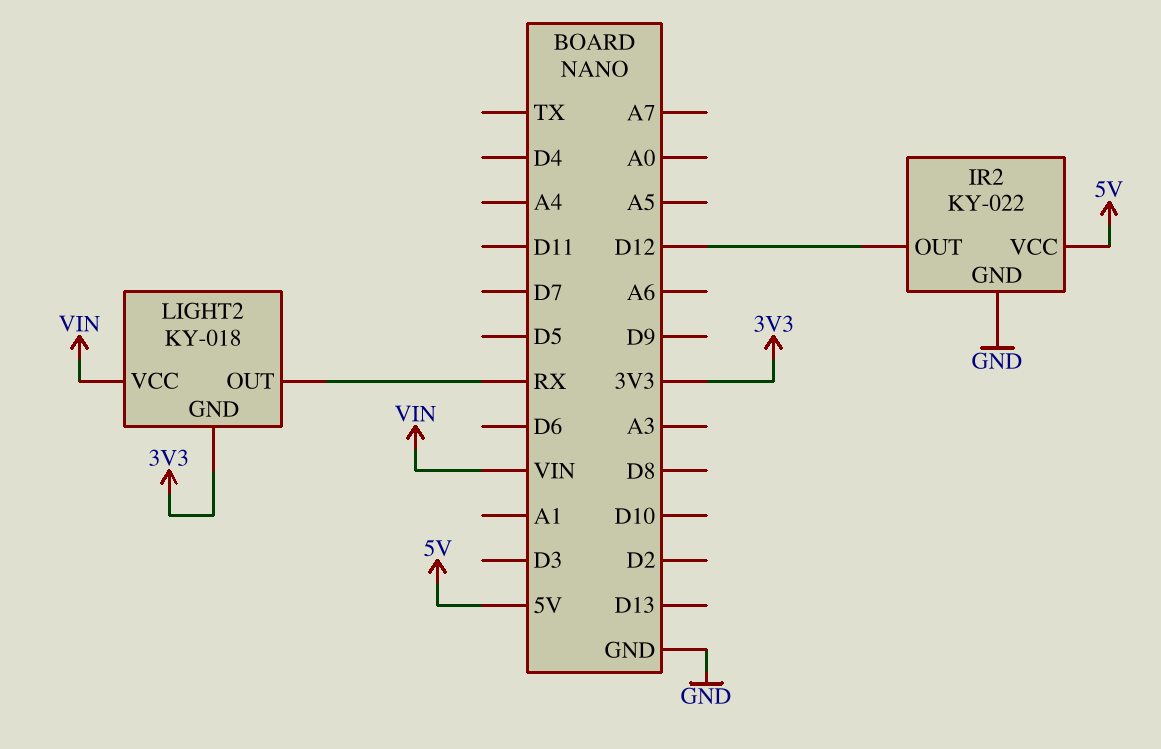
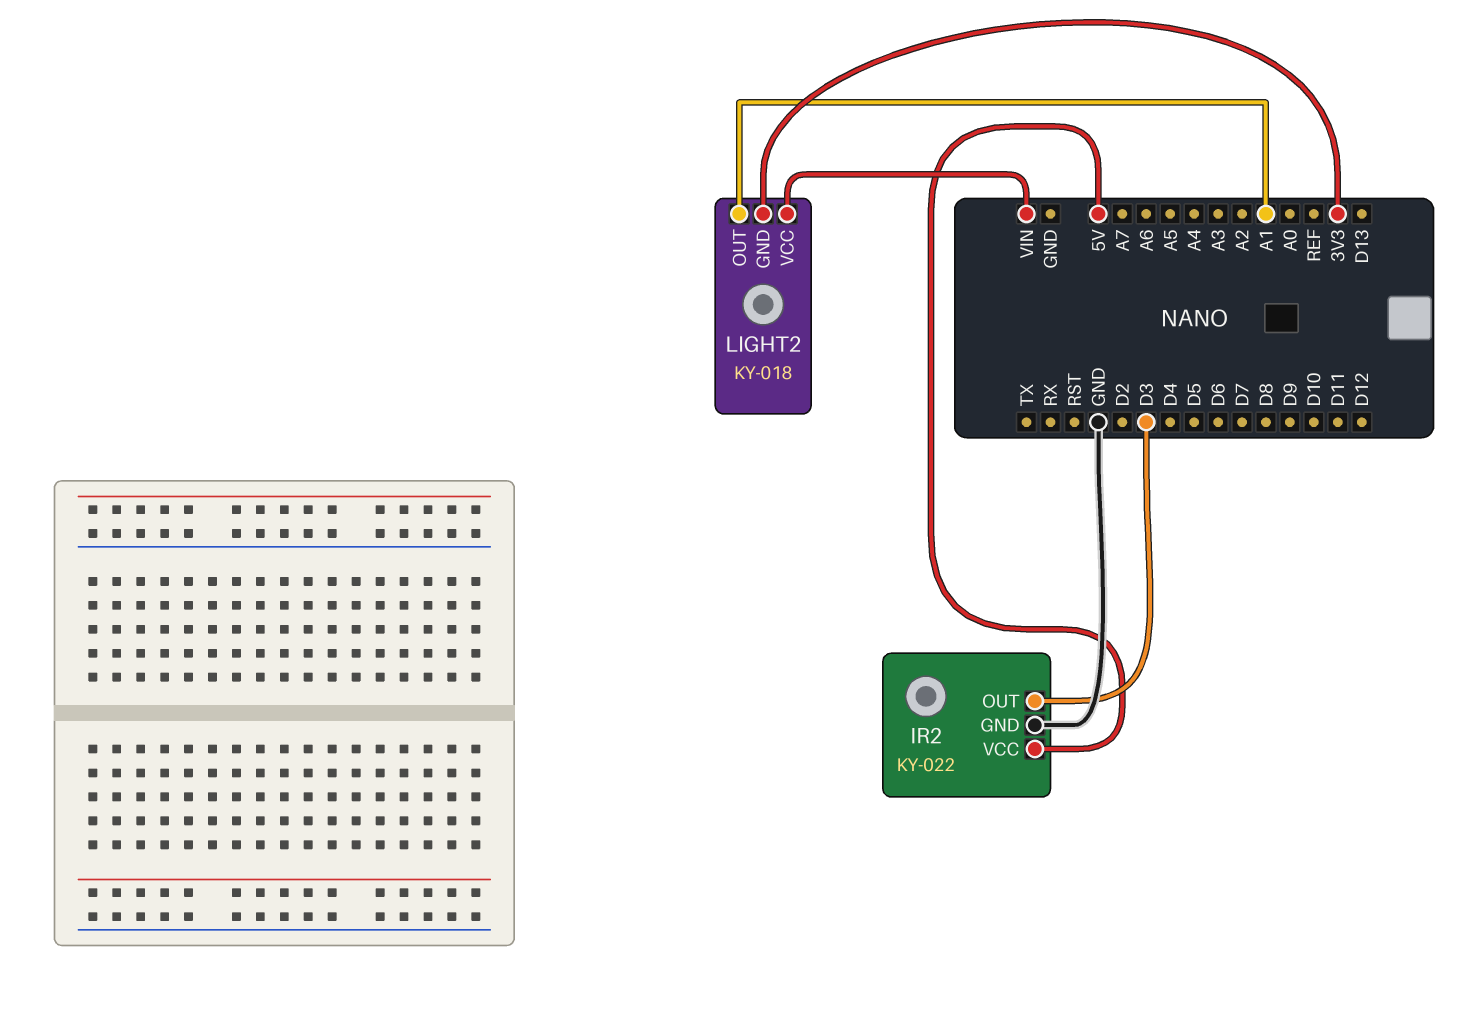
IR2 pin OUT: D12 -> D3
LIGHT2 pin OUT: RX -> A1

